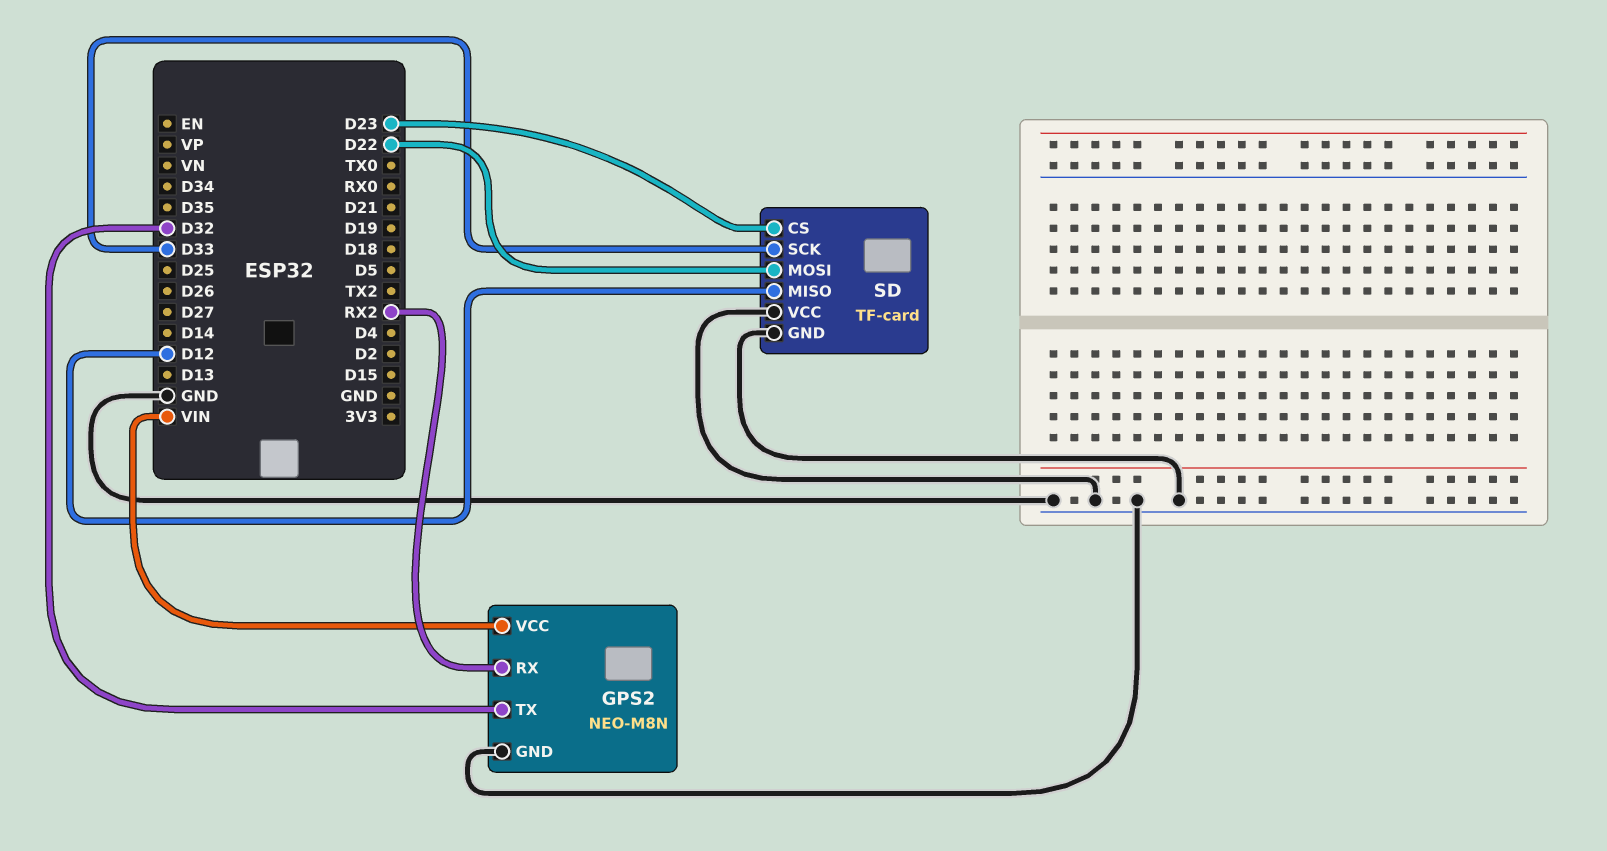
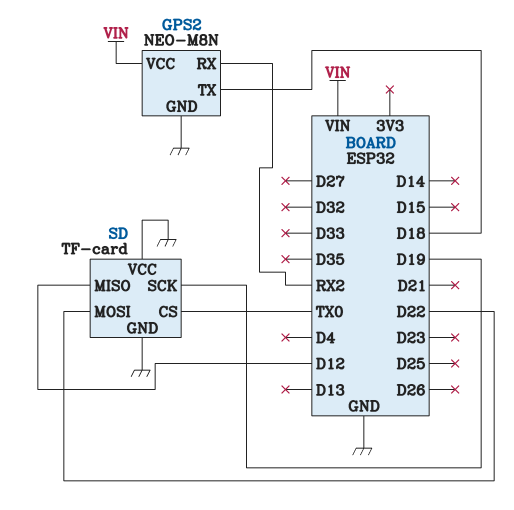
GPS2 pin TX: D32 -> D18
SD pin CS: D23 -> TX0
SD pin SCK: D33 -> D19

